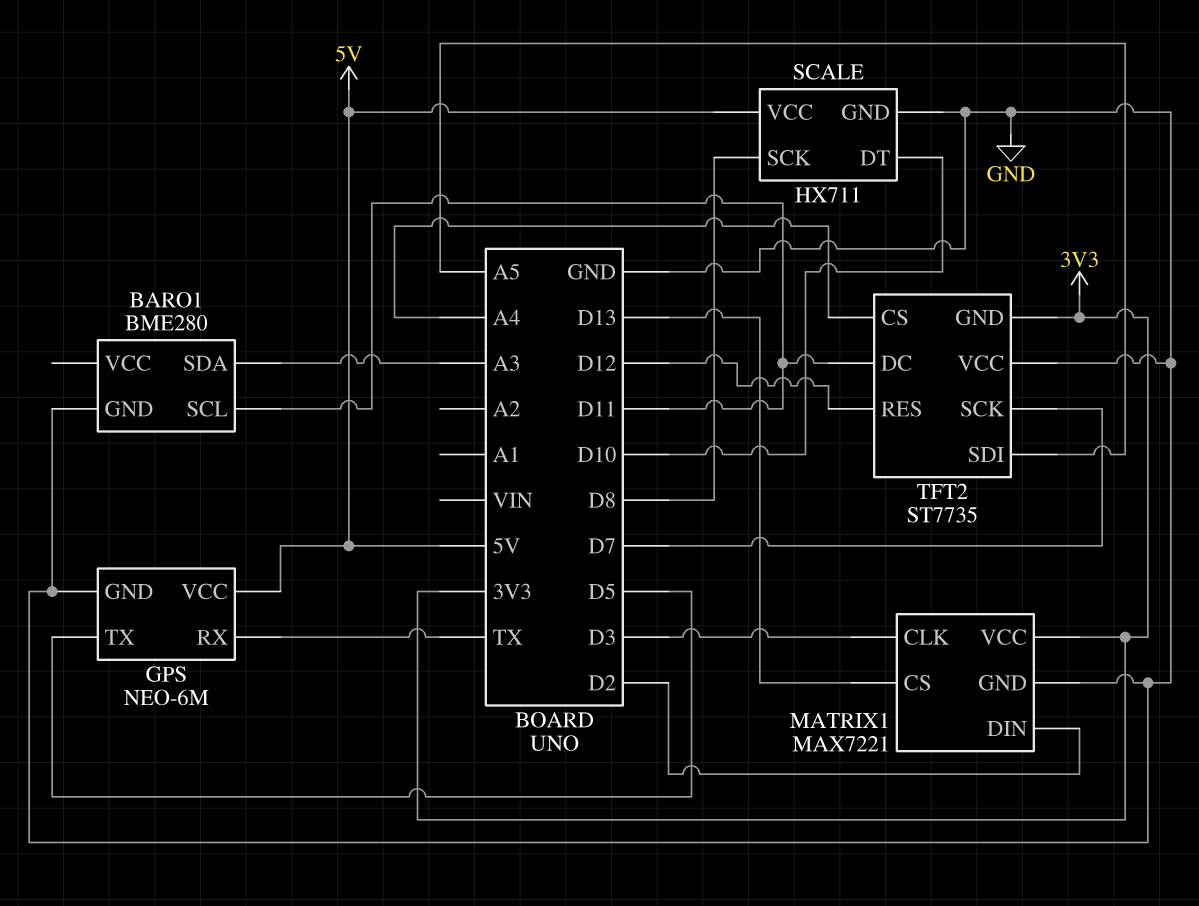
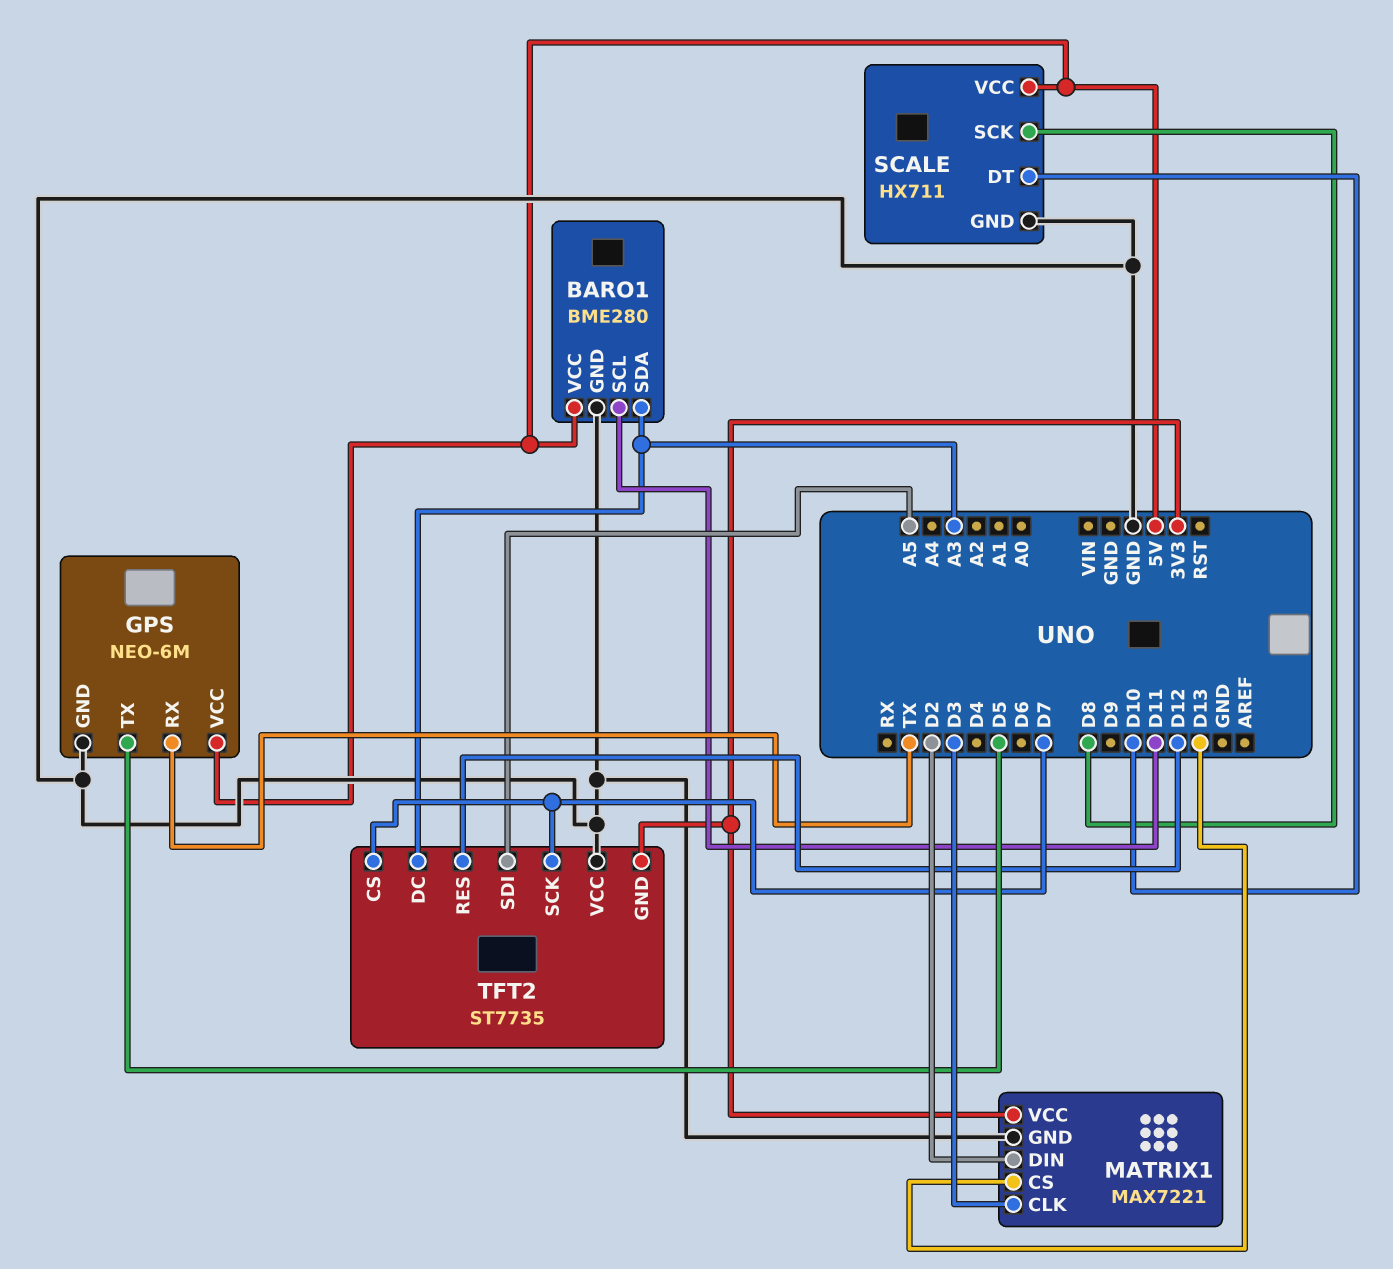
BARO1 pin VCC: none -> 5V
TFT2 pin CS: A4 -> D7
TFT2 pin DC: D11 -> A3

